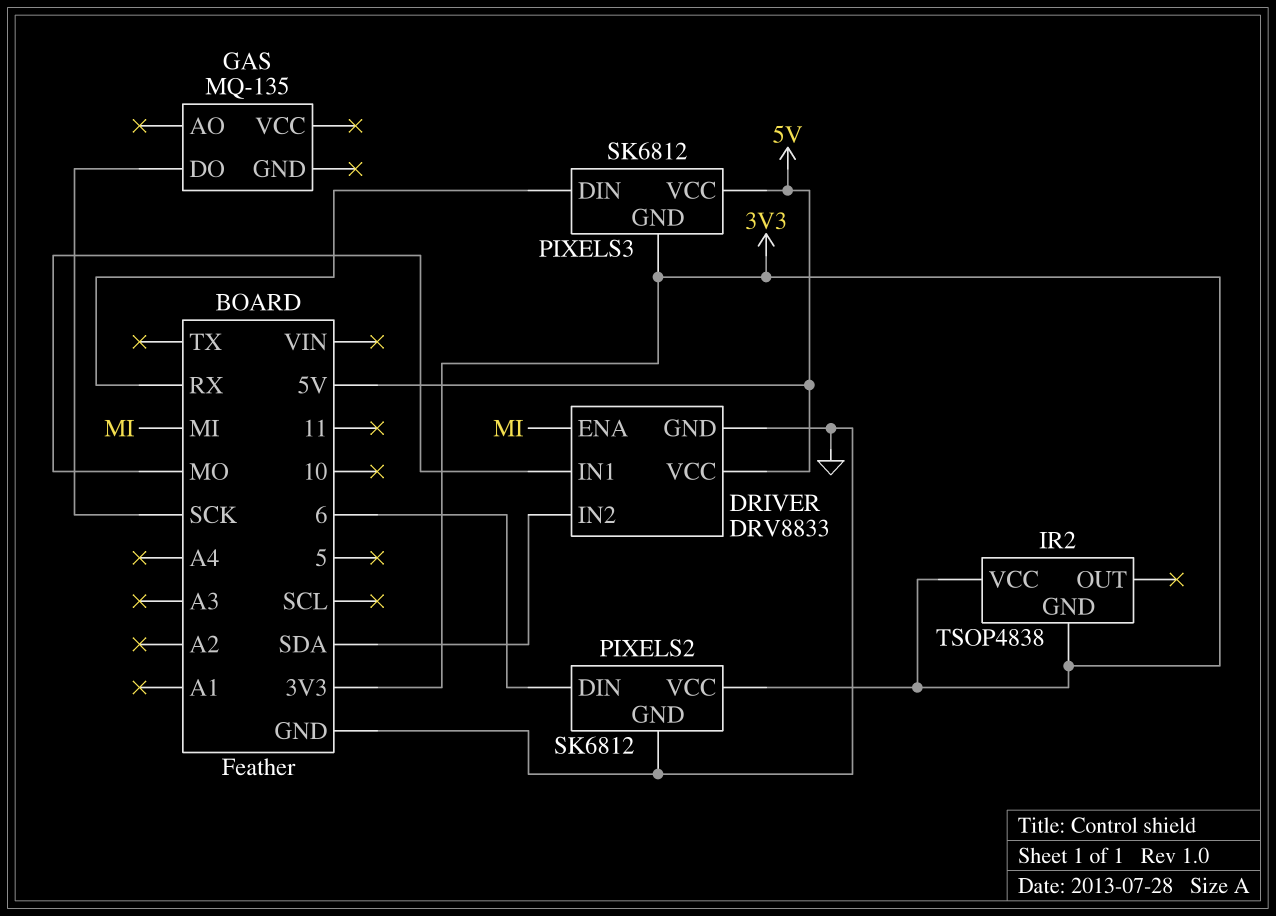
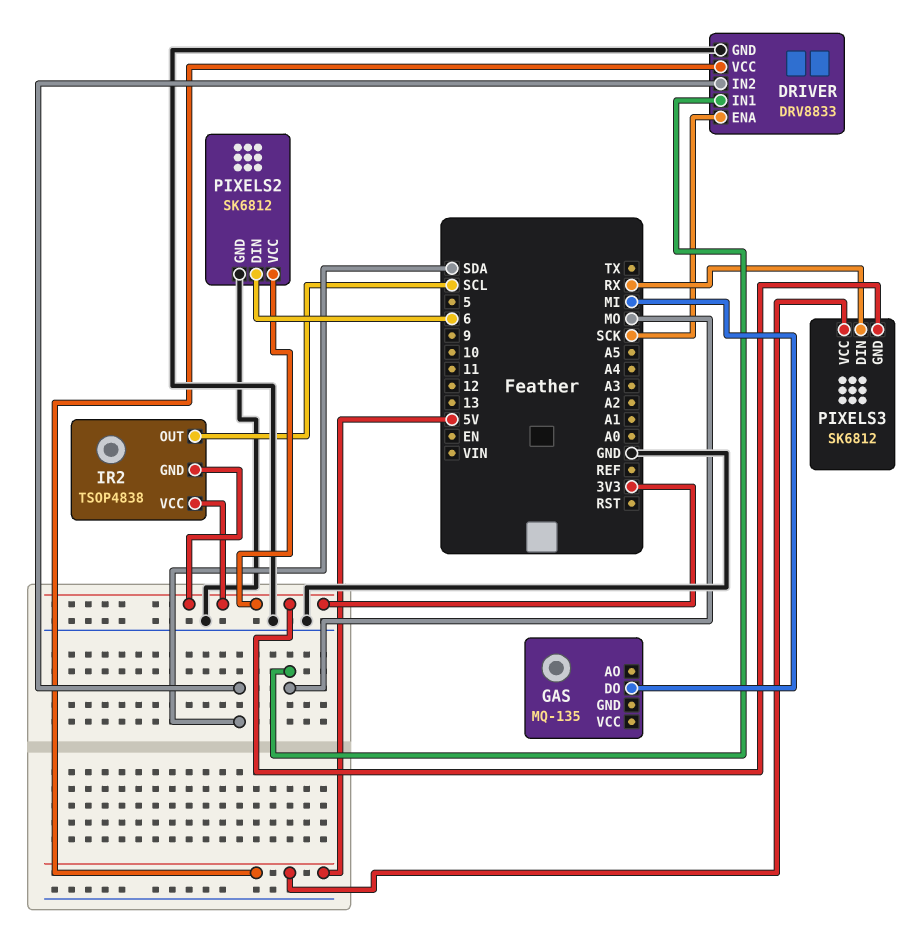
DRIVER pin ENA: MI -> SCK
GAS pin DO: SCK -> MI
IR2 pin OUT: none -> SCL

